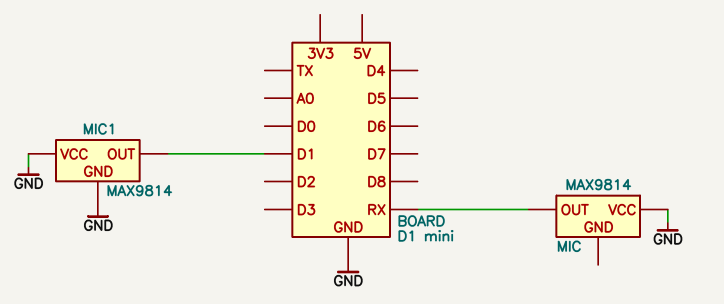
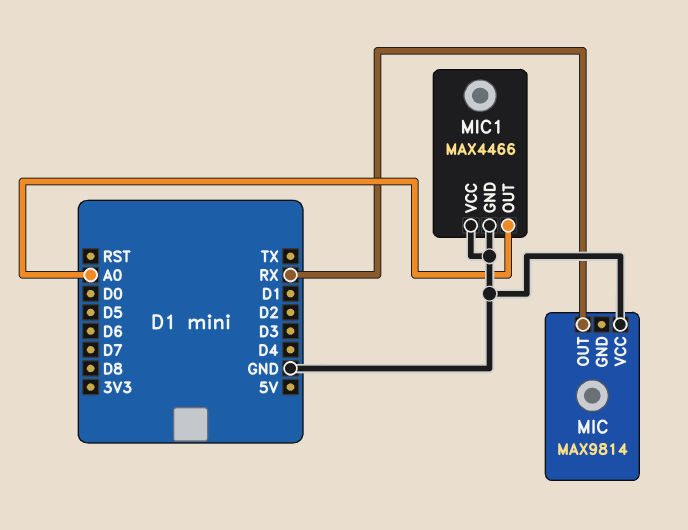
MIC1: MAX9814 -> MAX4466
MIC1 pin OUT: D1 -> A0

